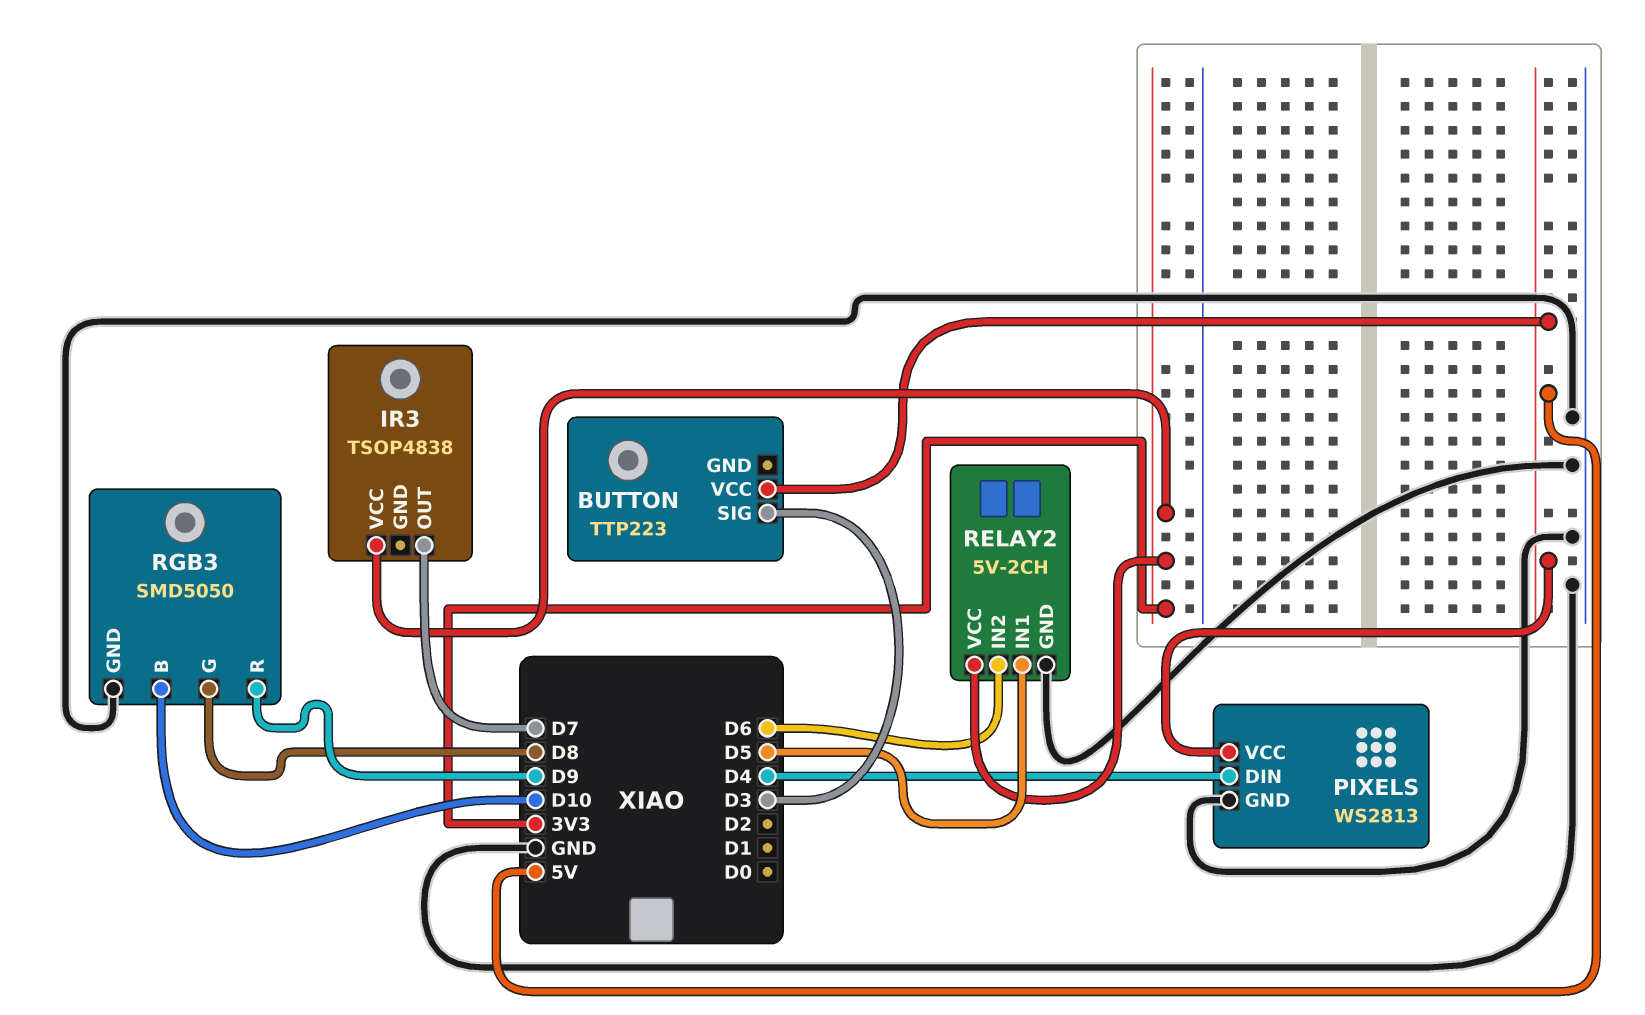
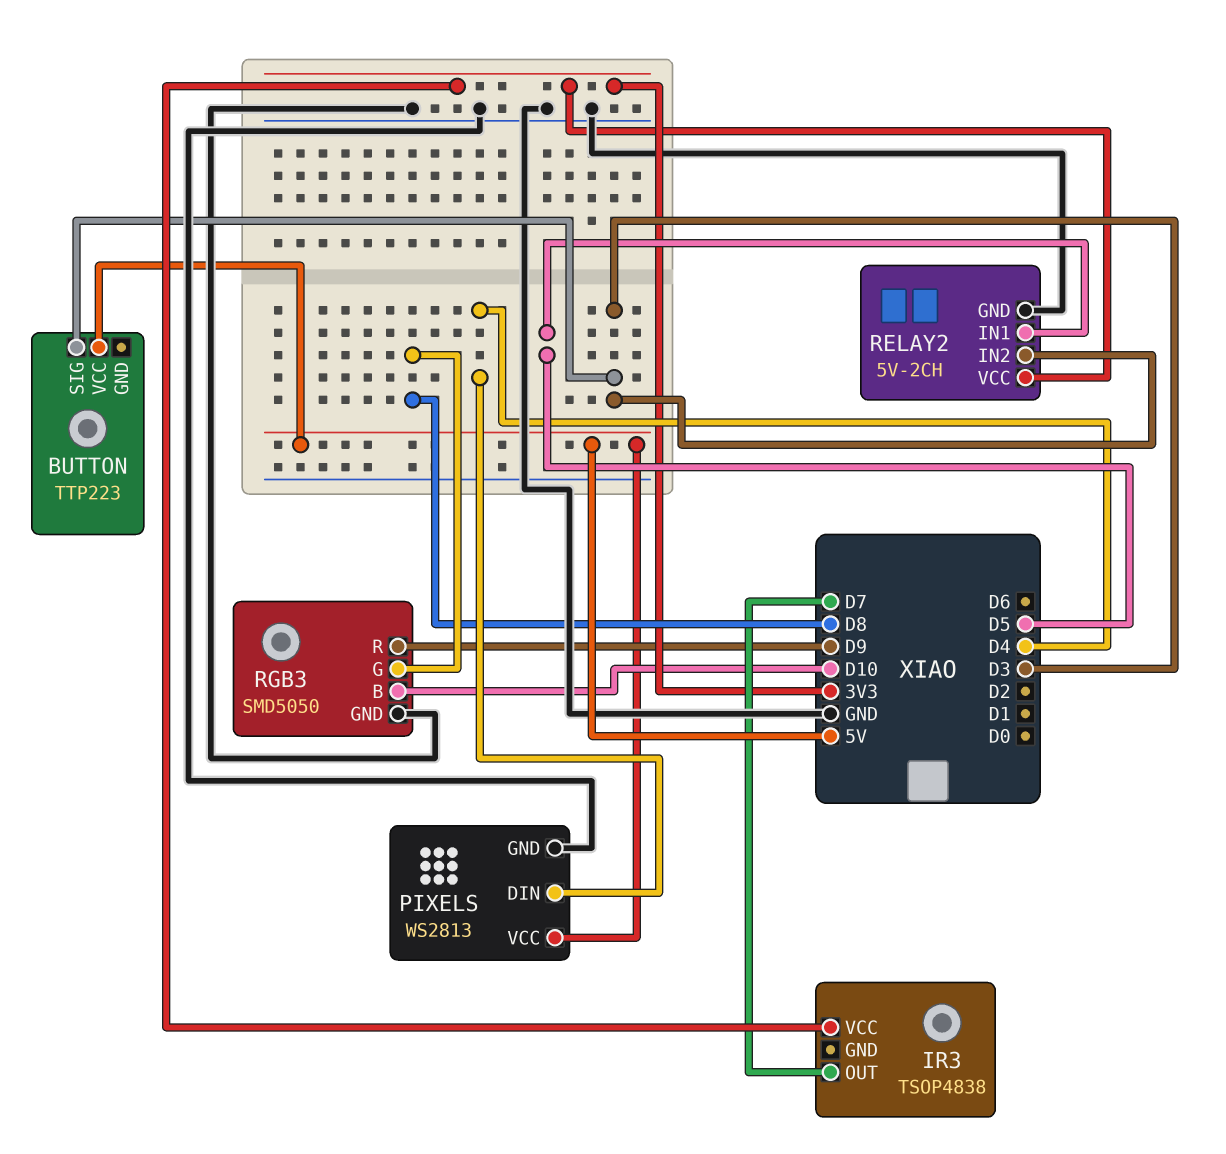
RELAY2 pin IN2: D6 -> D3

